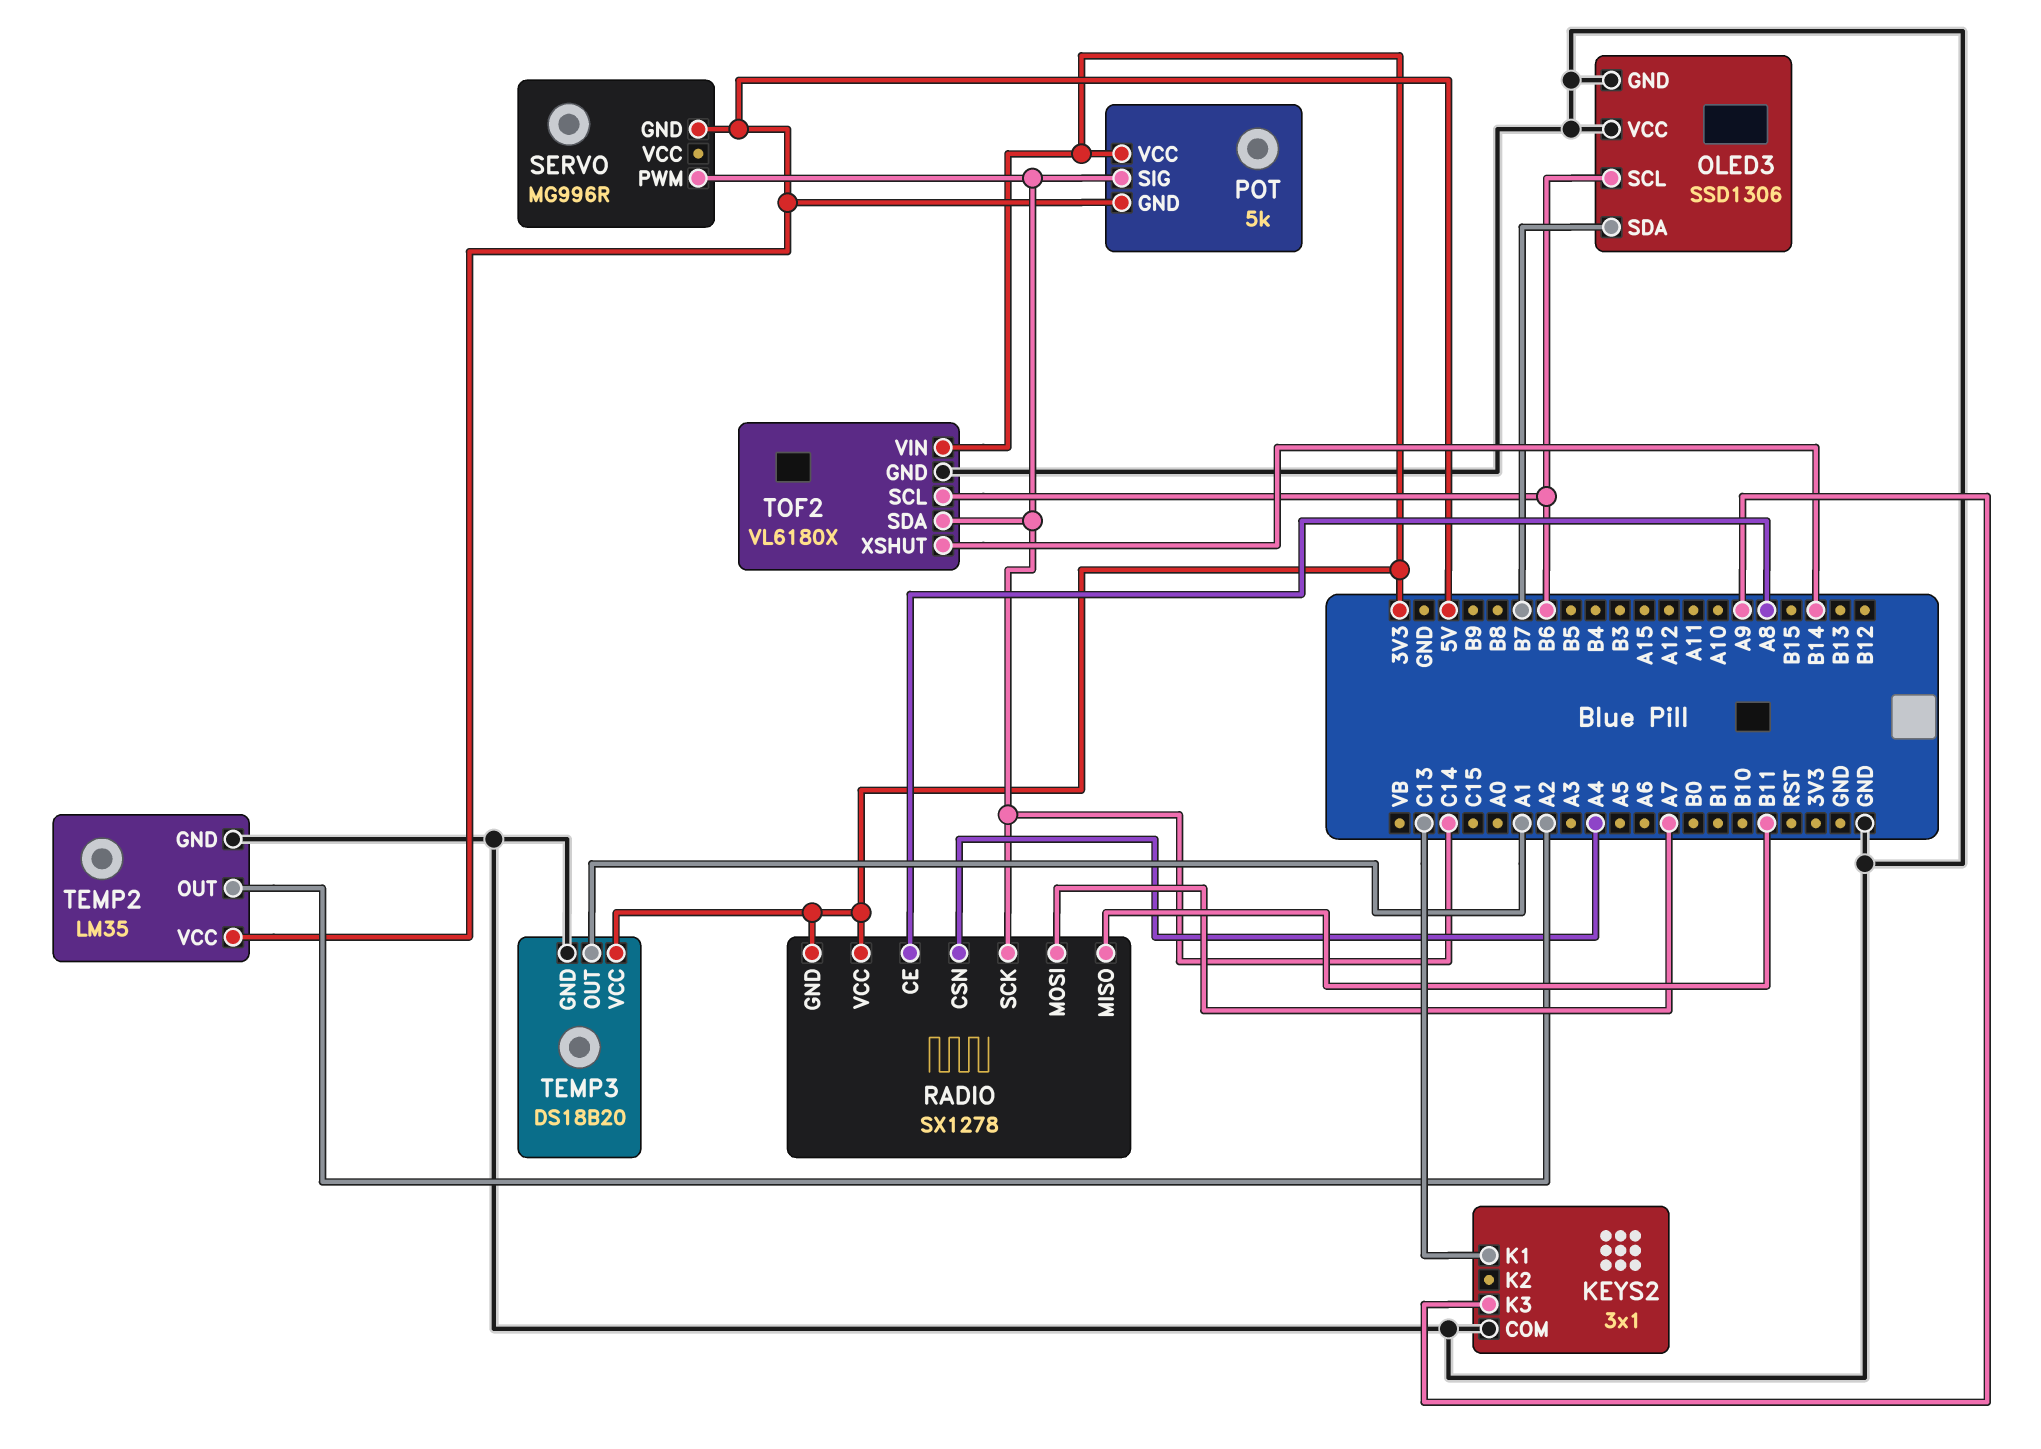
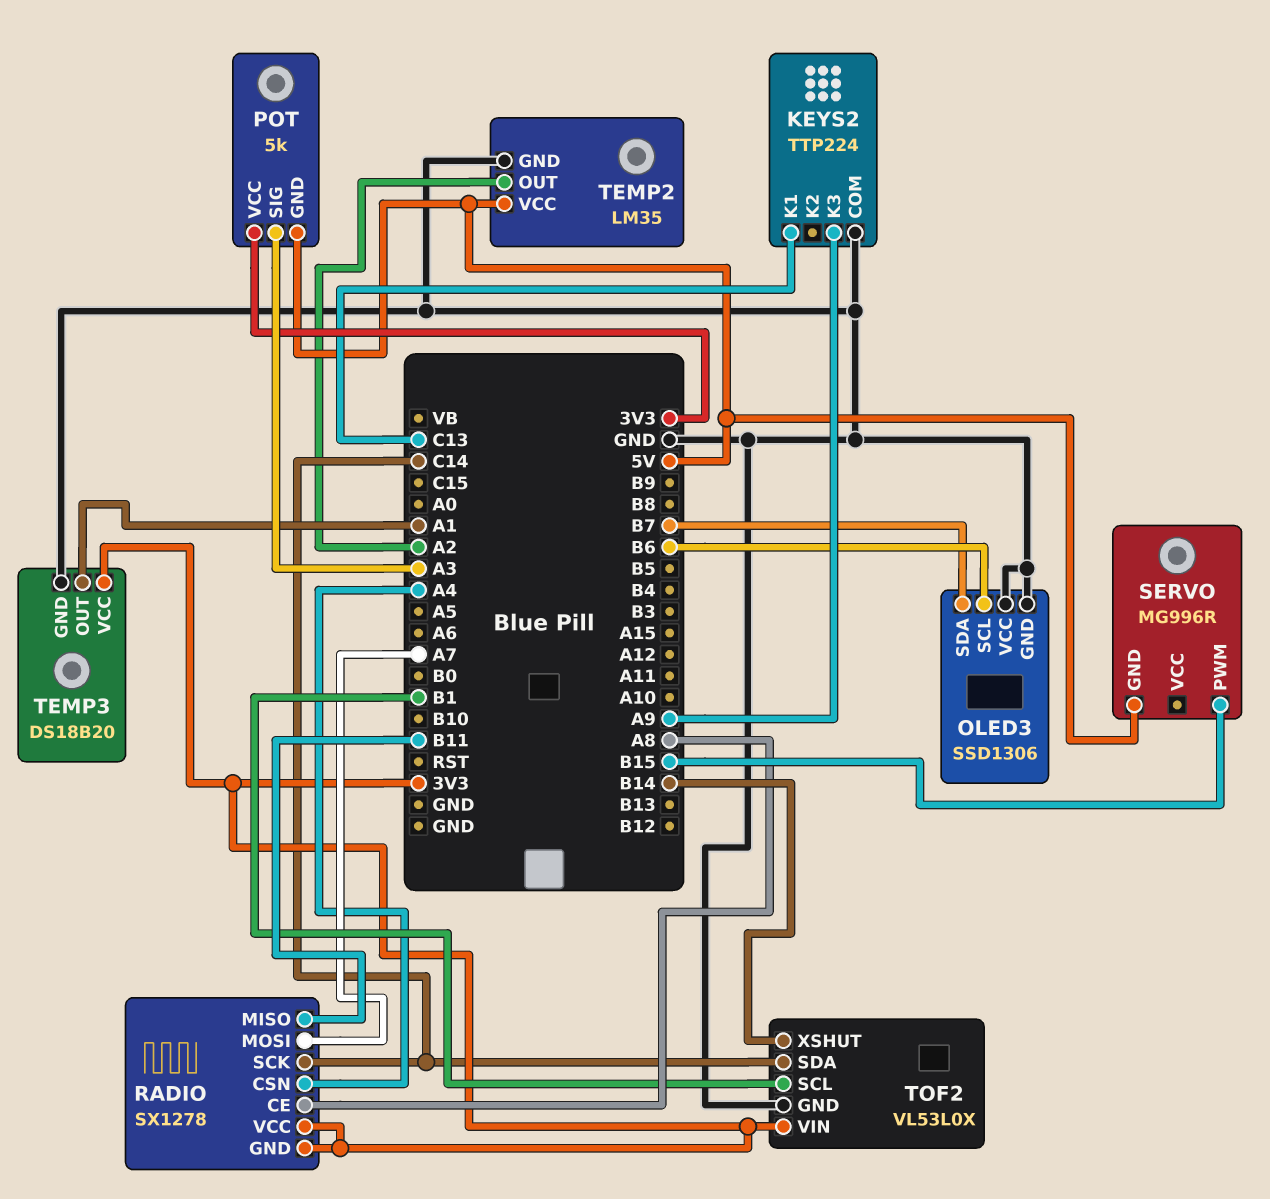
KEYS2: 3x1 -> TTP224
POT pin SIG: C14 -> A3
SERVO pin PWM: C14 -> B15
TOF2: VL6180X -> VL53L0X
TOF2 pin SCL: B6 -> B1

